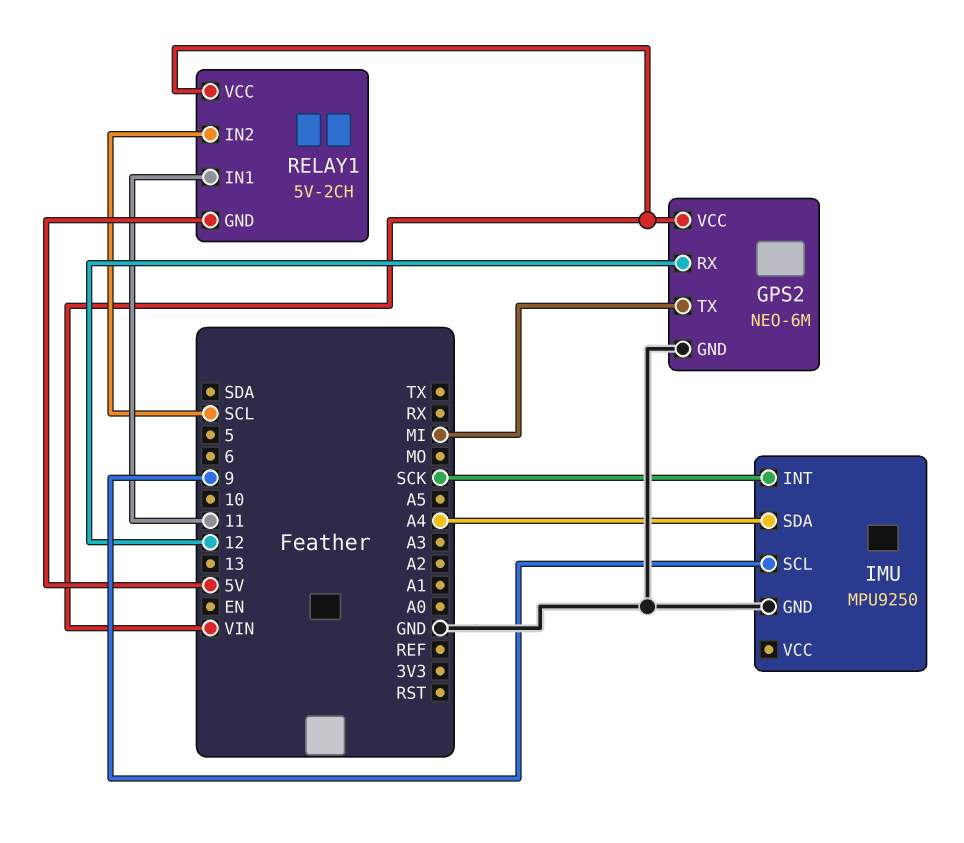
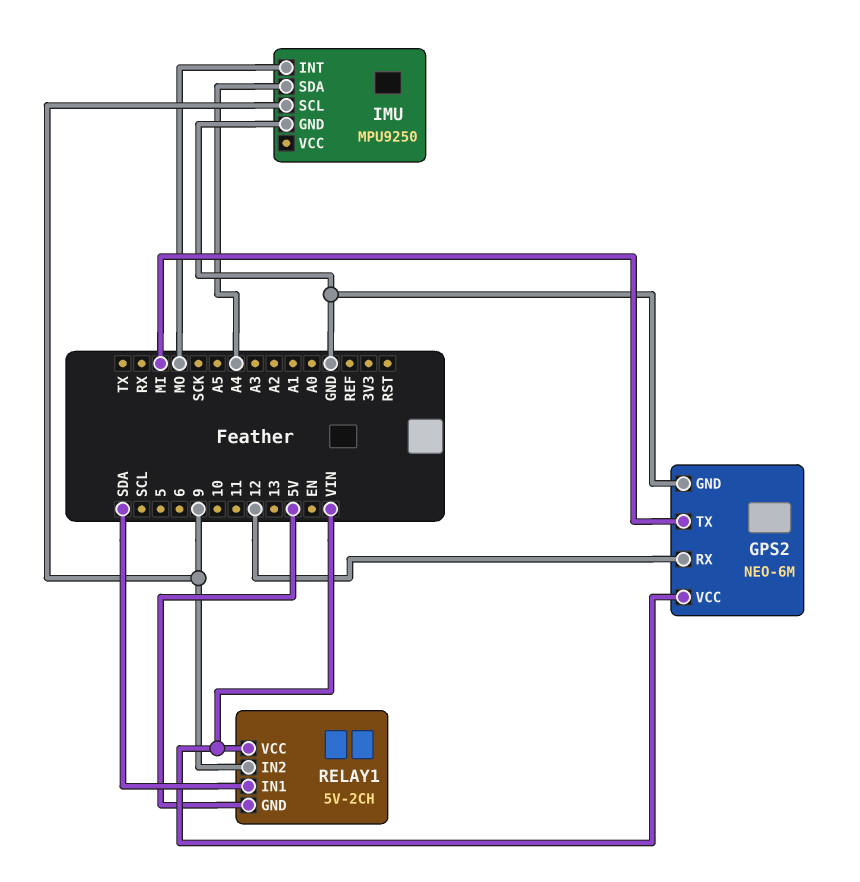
IMU pin INT: SCK -> MO
RELAY1 pin IN1: 11 -> SDA
RELAY1 pin IN2: SCL -> 9

